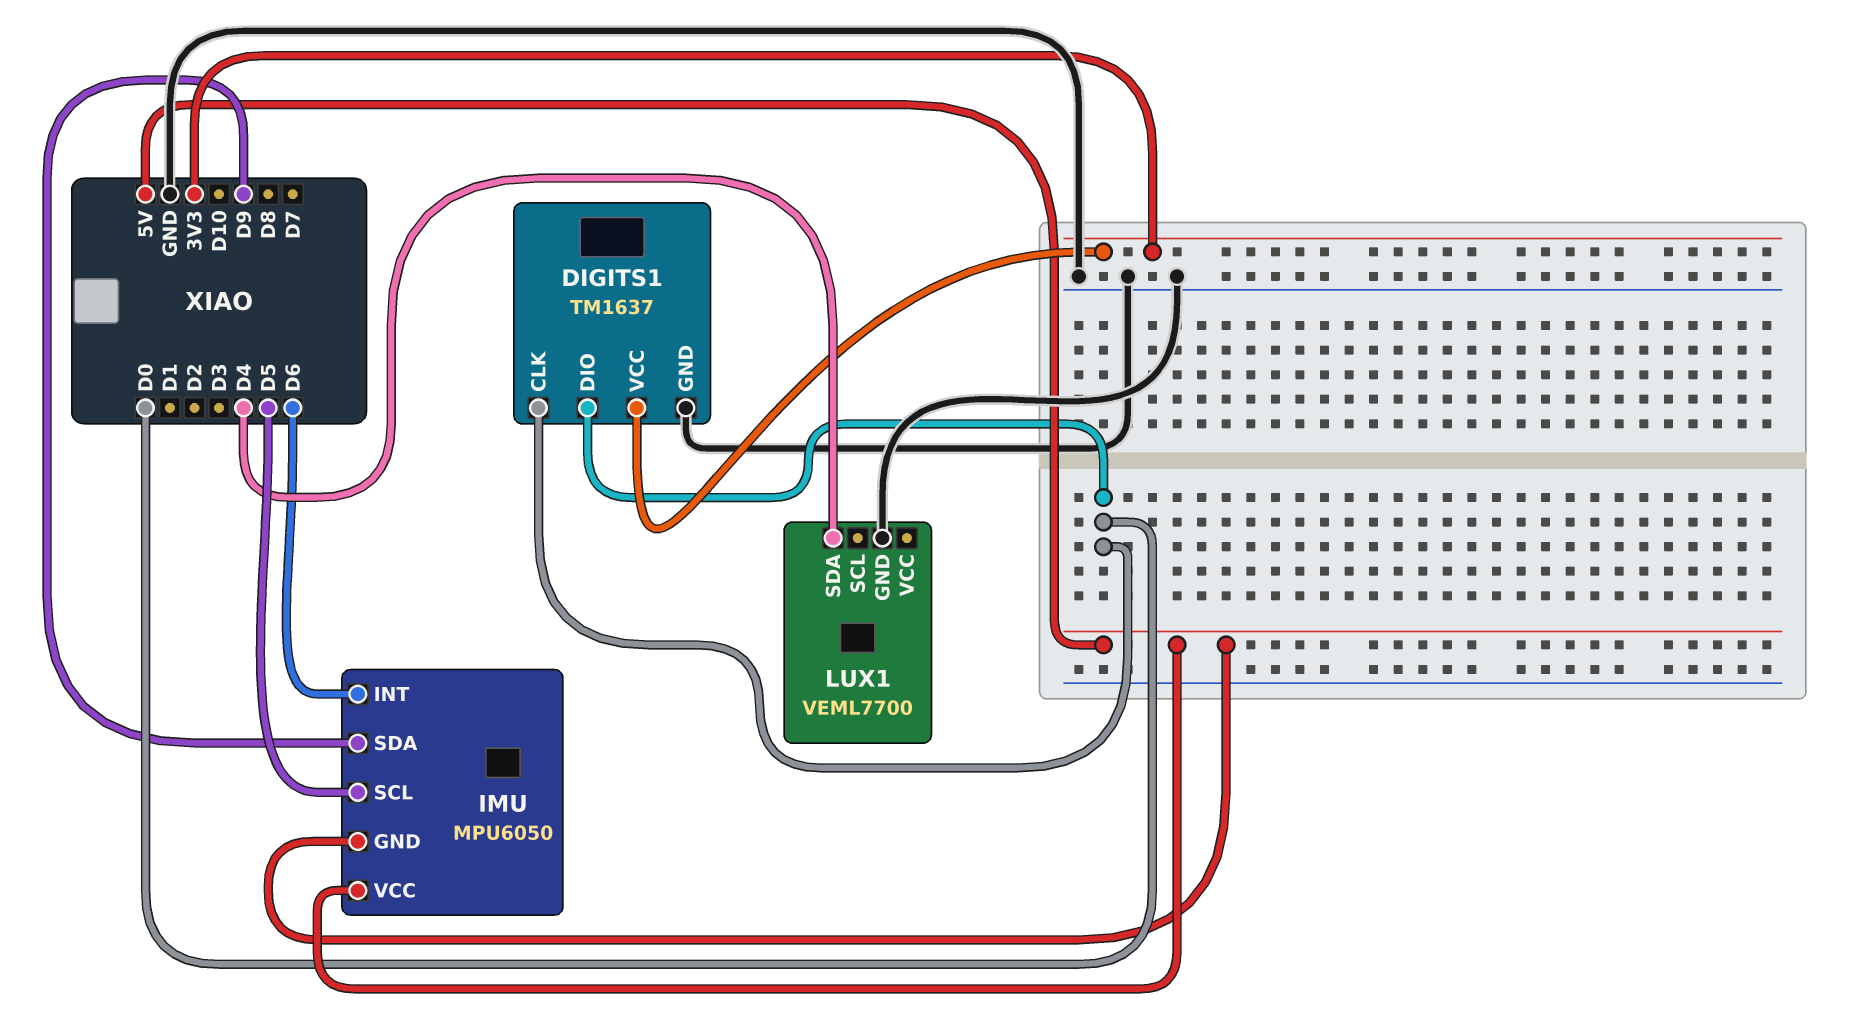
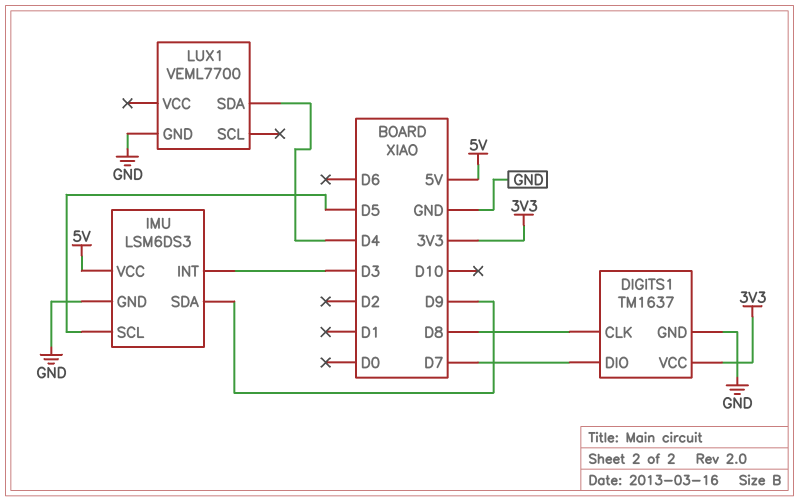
DIGITS1 pin CLK: D0 -> D8
DIGITS1 pin DIO: D0 -> D7
IMU: MPU6050 -> LSM6DS3
IMU pin GND: 5V -> GND
IMU pin INT: D6 -> D3

